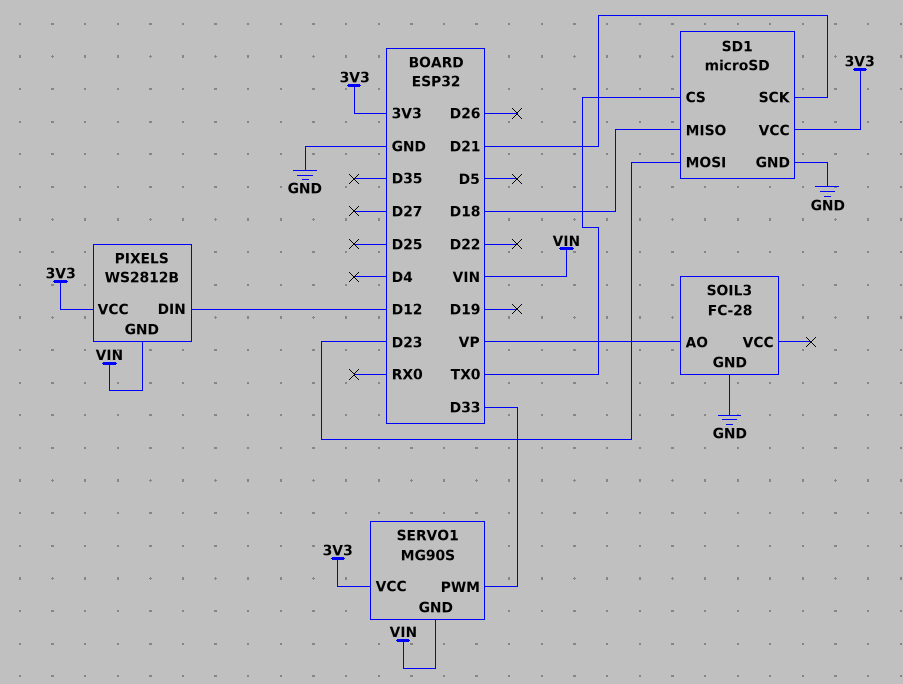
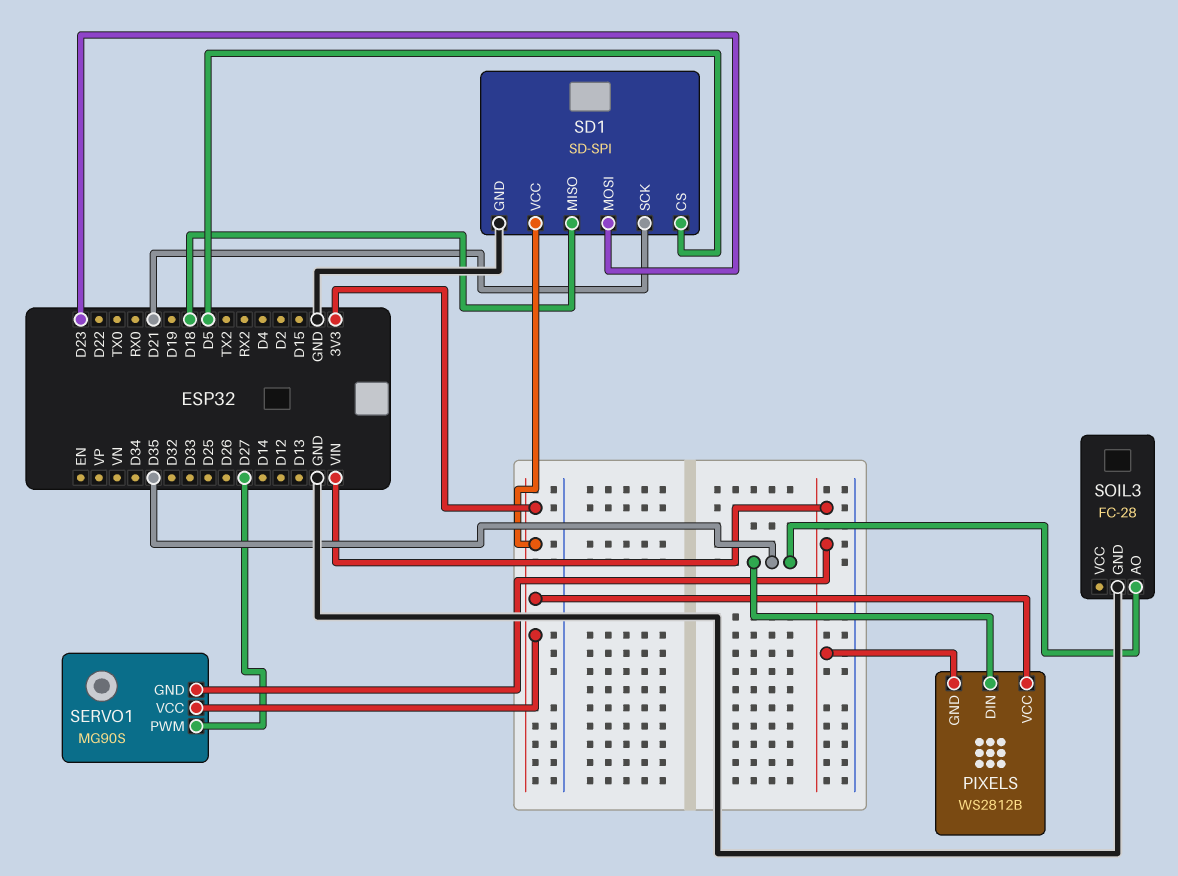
PIXELS pin DIN: D12 -> D35
SD1: microSD -> SD-SPI
SD1 pin CS: TX0 -> D5
SERVO1 pin PWM: D33 -> D27
SOIL3 pin AO: VP -> D35

